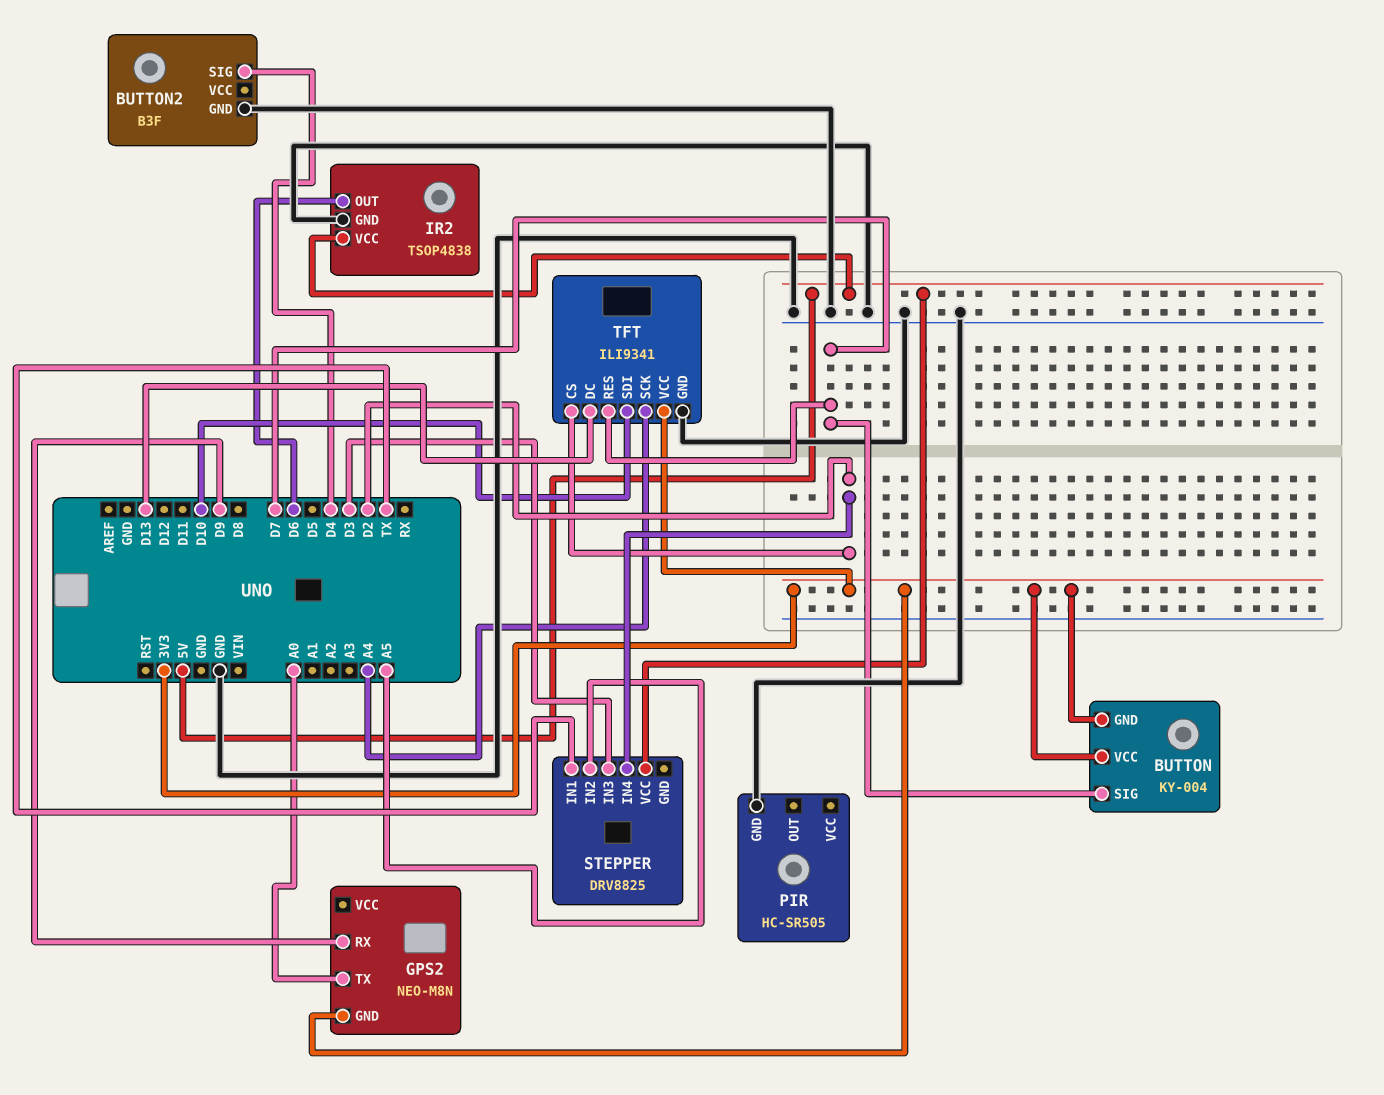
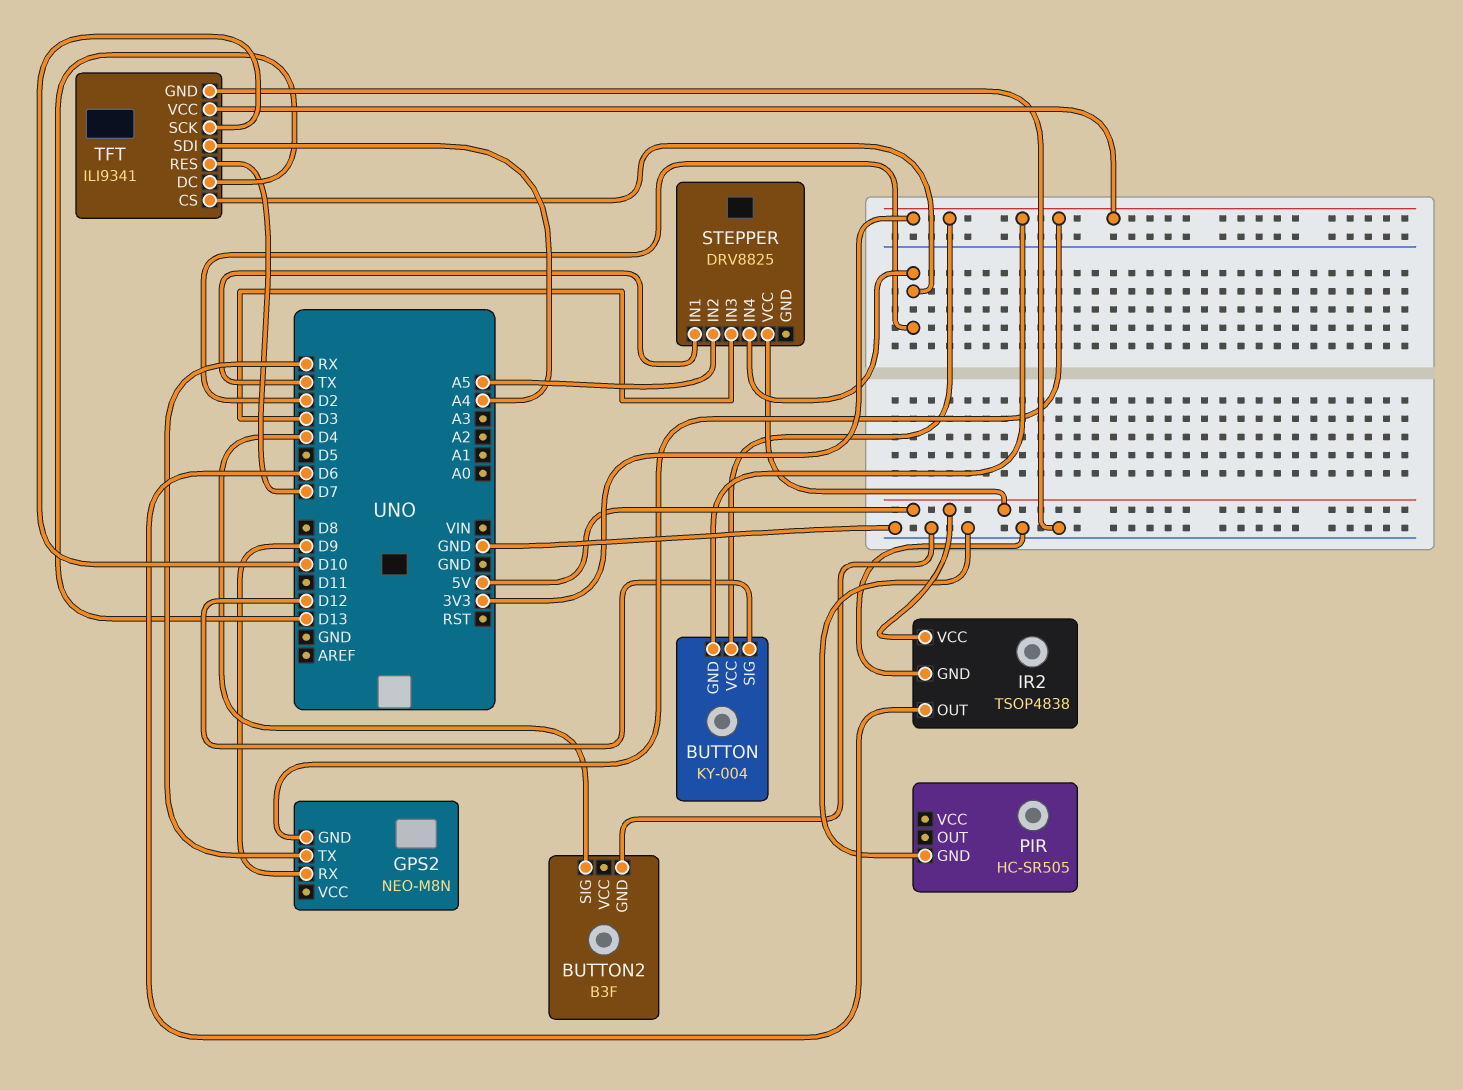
BUTTON pin SIG: D7 -> D12
GPS2 pin TX: A0 -> RX
TFT pin SCK: A4 -> D10
TFT pin SDI: D10 -> A4

